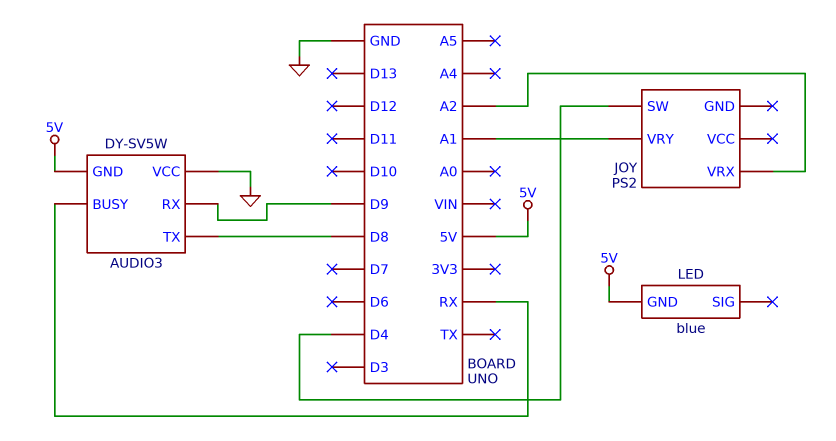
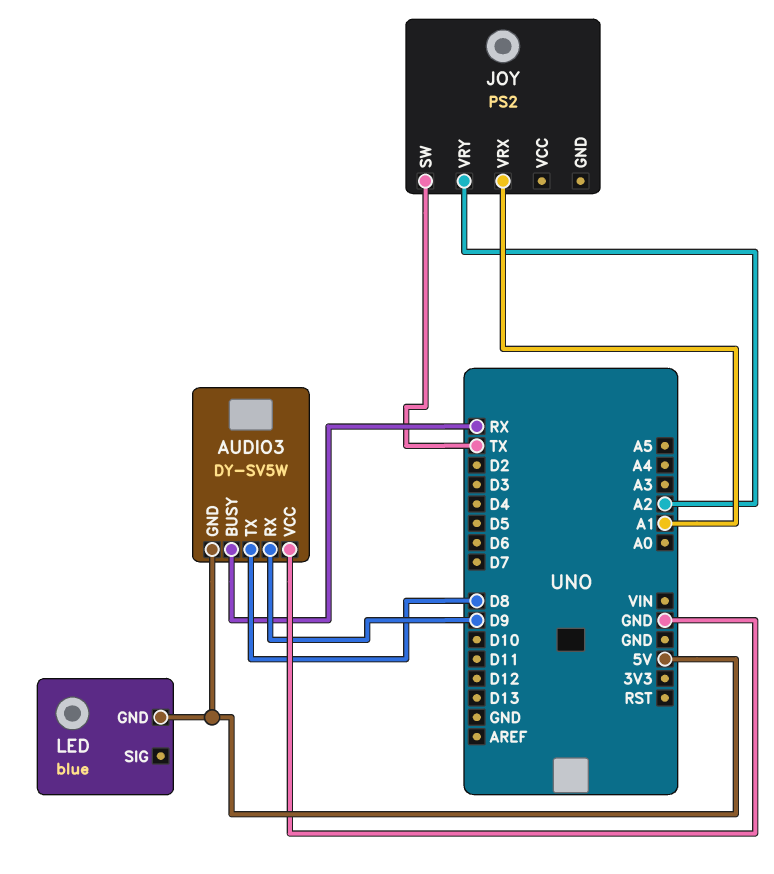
JOY pin SW: D4 -> TX
JOY pin VRX: A2 -> A1
JOY pin VRY: A1 -> A2

